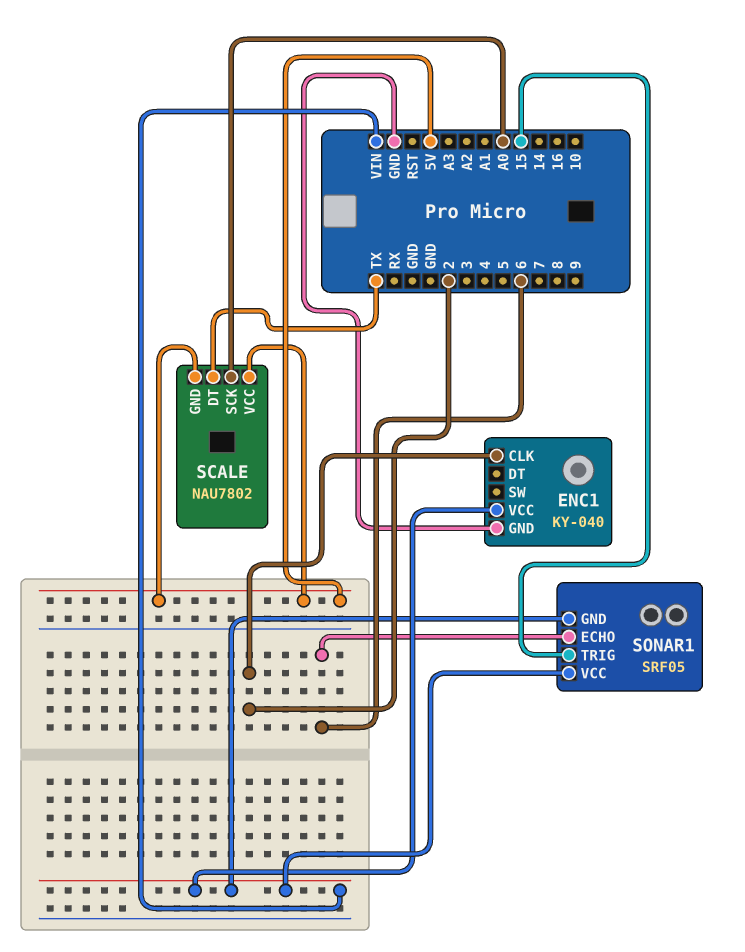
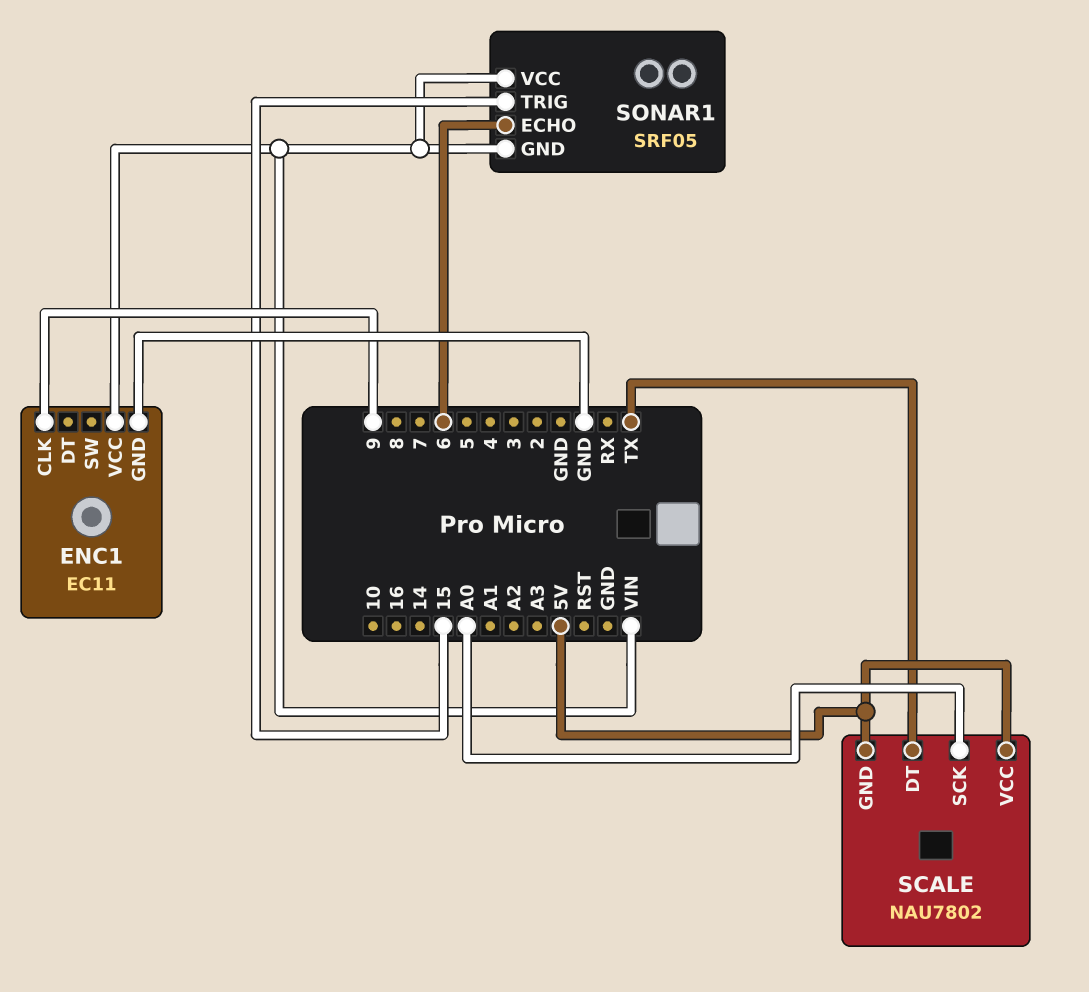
ENC1: KY-040 -> EC11
ENC1 pin CLK: 2 -> 9

